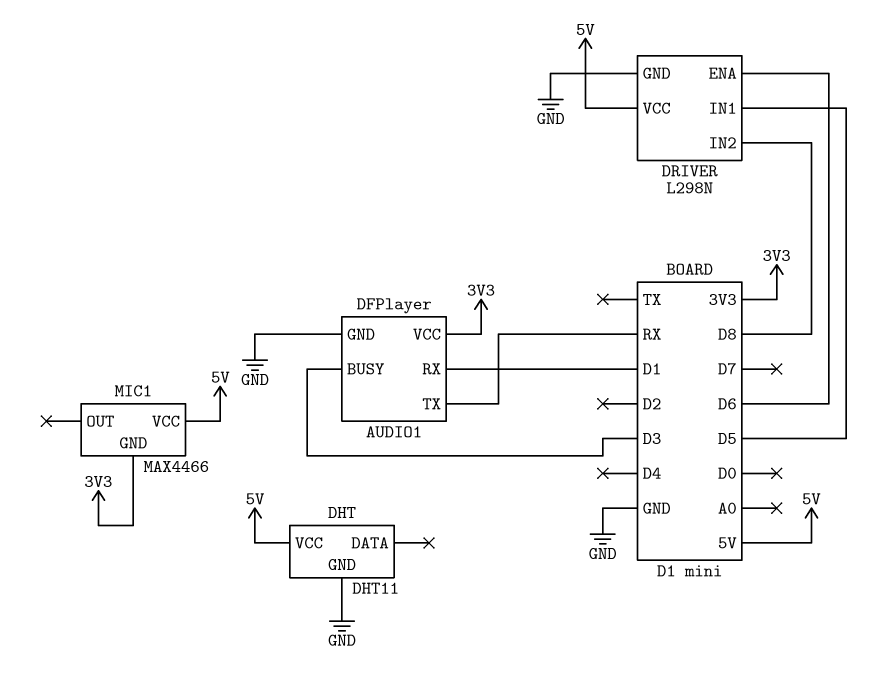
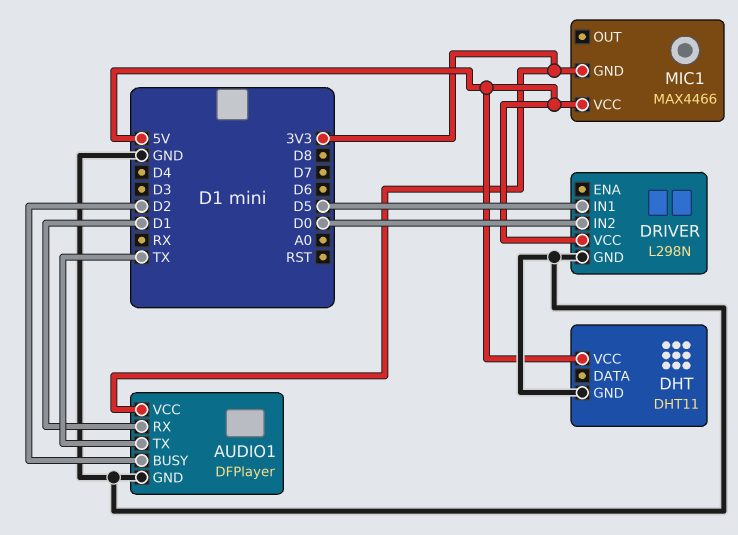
AUDIO1 pin BUSY: D3 -> D2
AUDIO1 pin TX: RX -> TX
DRIVER pin ENA: D6 -> none
DRIVER pin IN2: D8 -> D0

